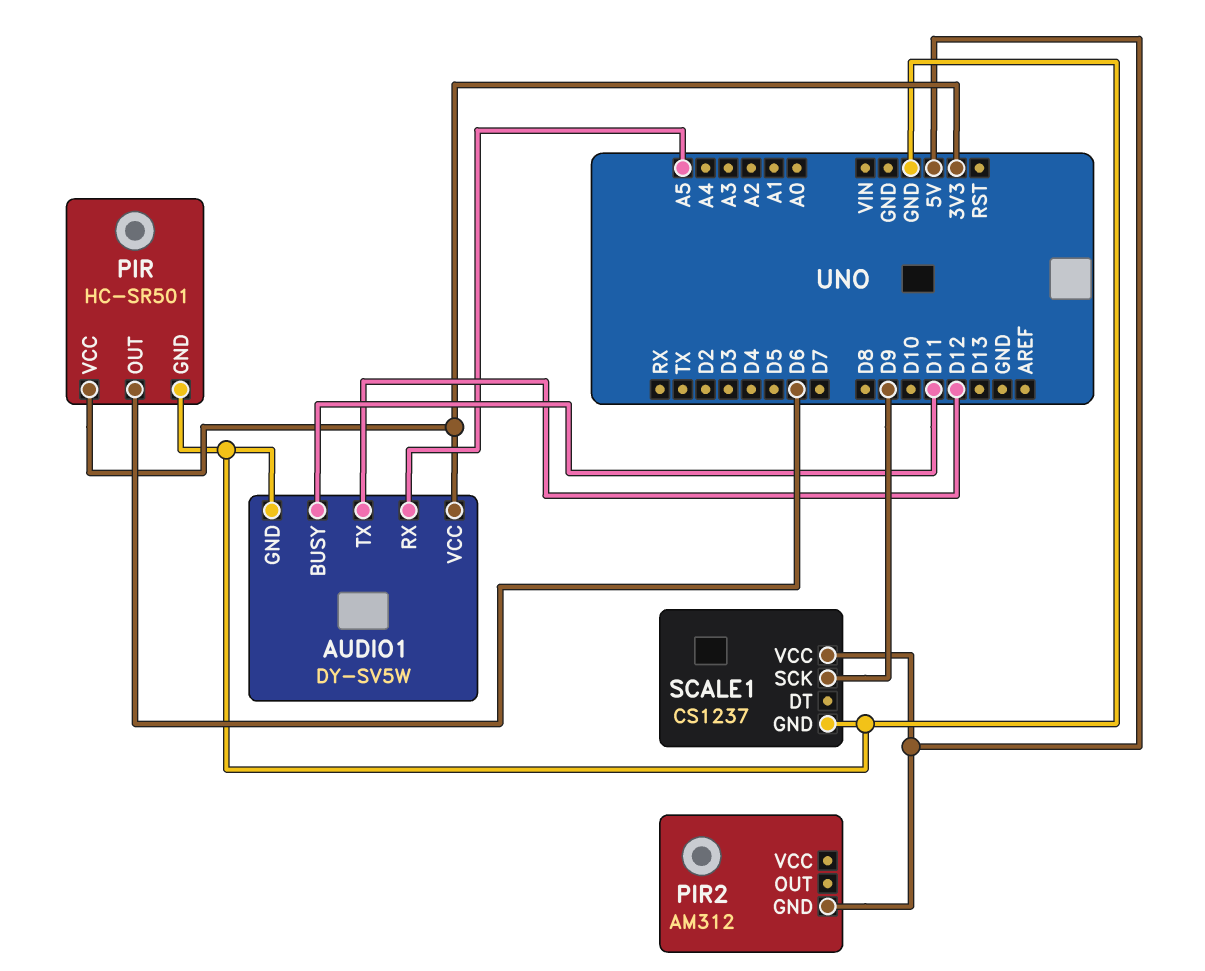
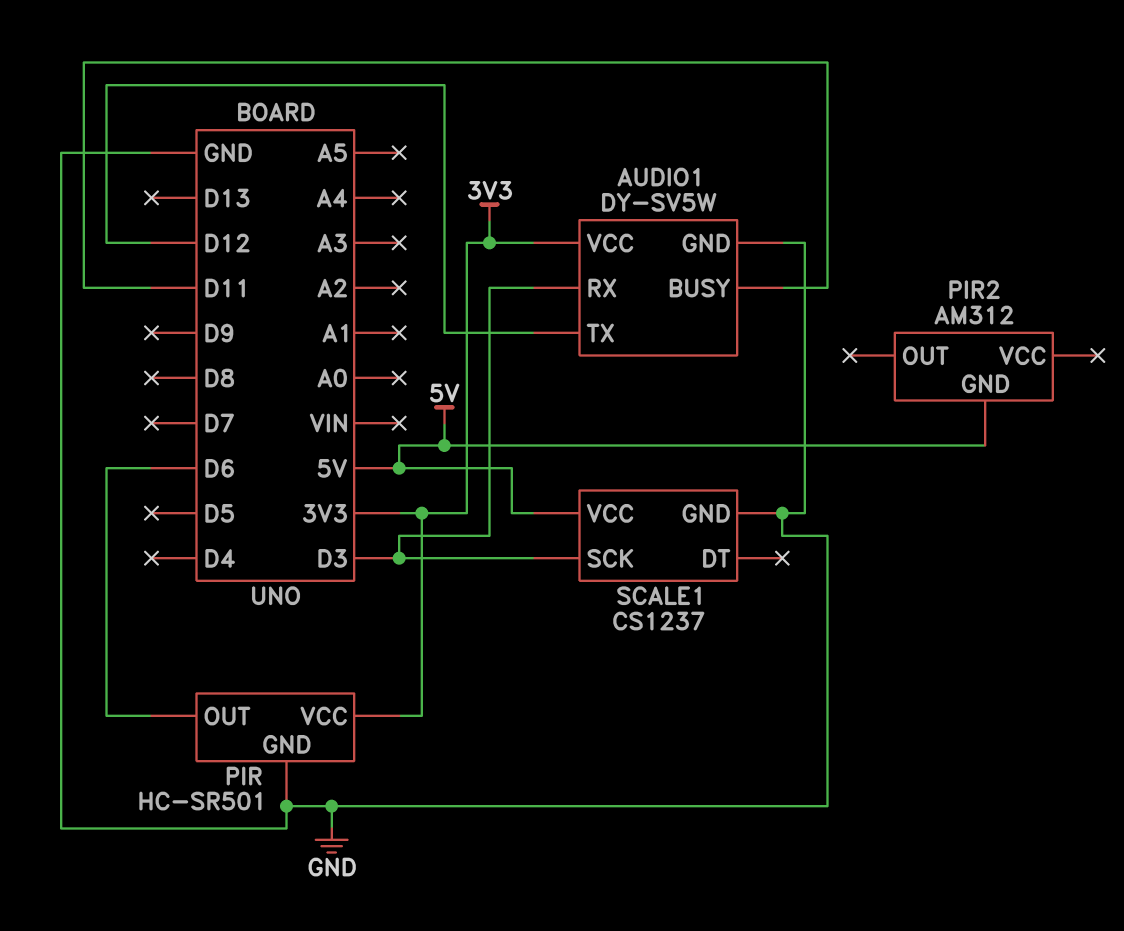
AUDIO1 pin RX: A5 -> D3
SCALE1 pin SCK: D9 -> D3

